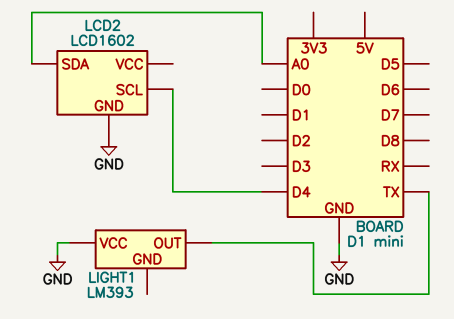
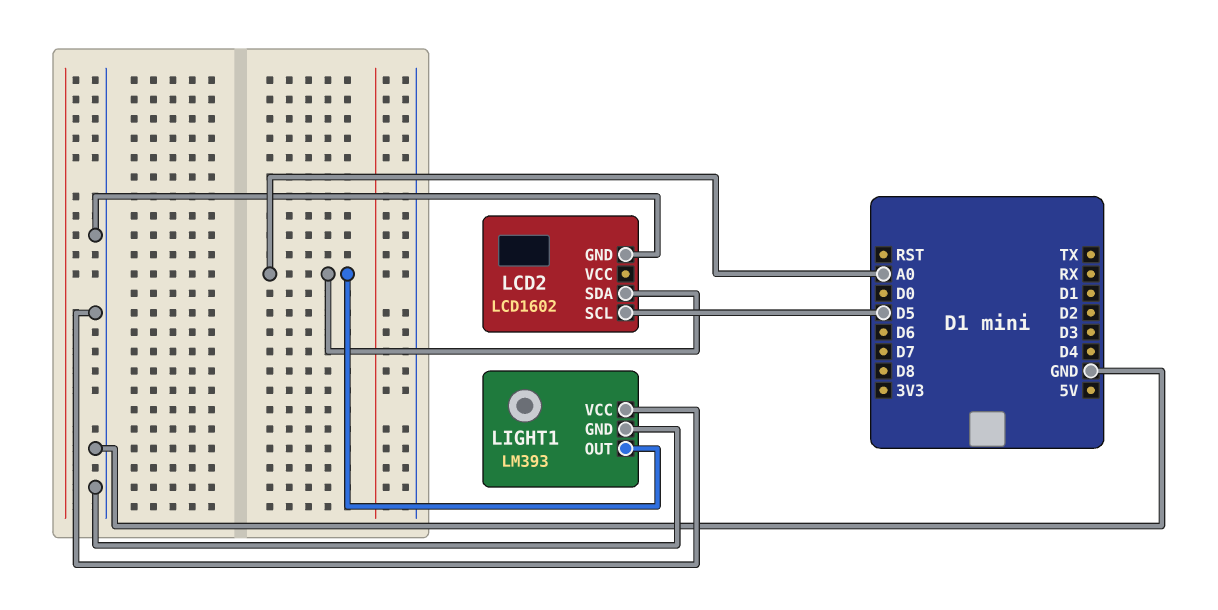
LCD2 pin SCL: D4 -> D5
LIGHT1 pin GND: none -> GND
LIGHT1 pin OUT: TX -> A0

